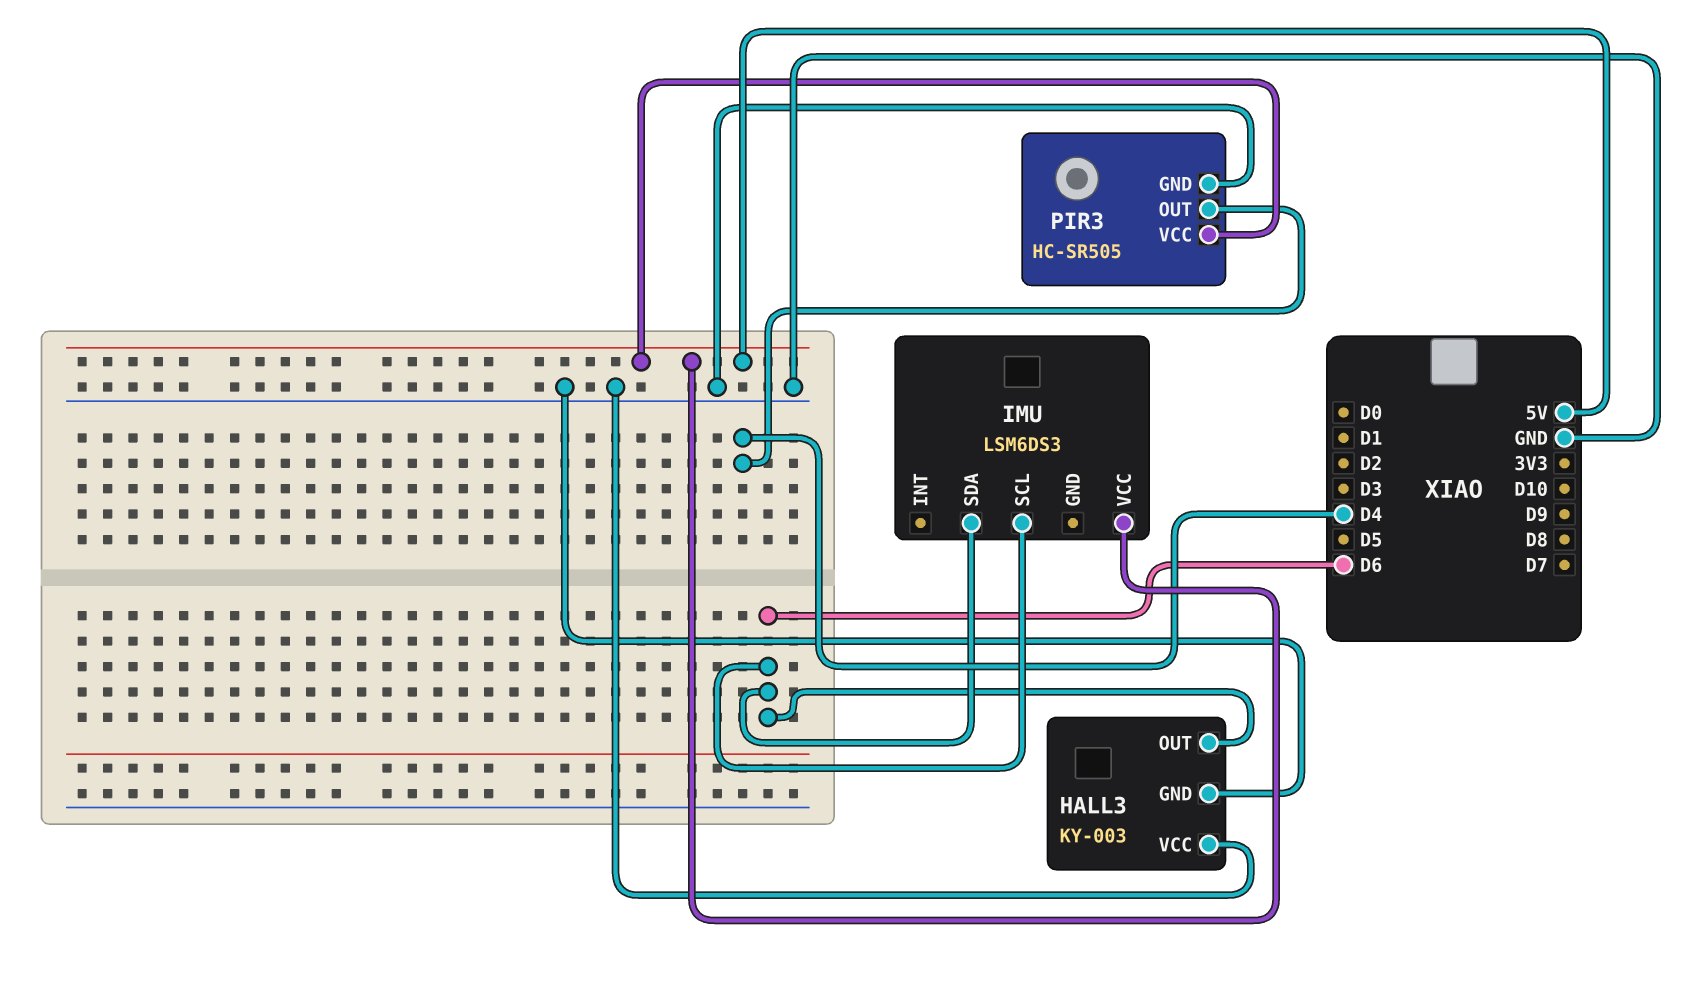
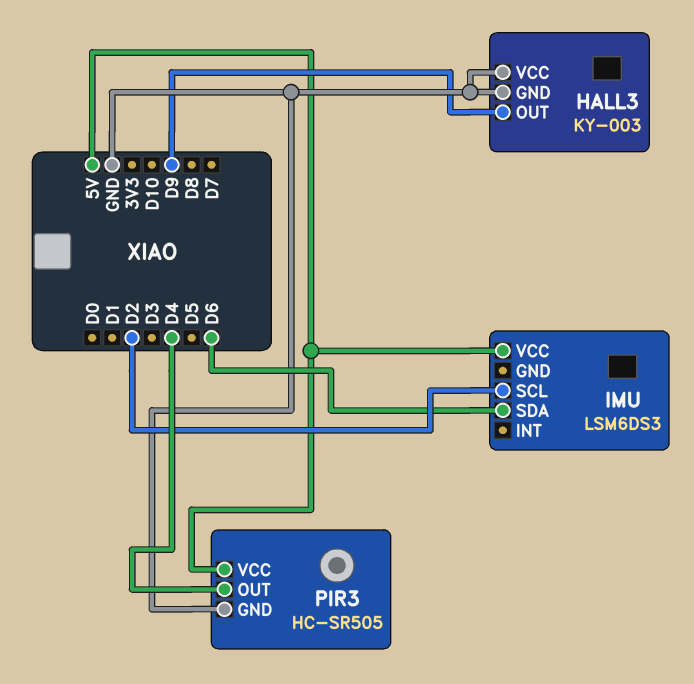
HALL3 pin OUT: D6 -> D9
IMU pin SCL: D6 -> D2

